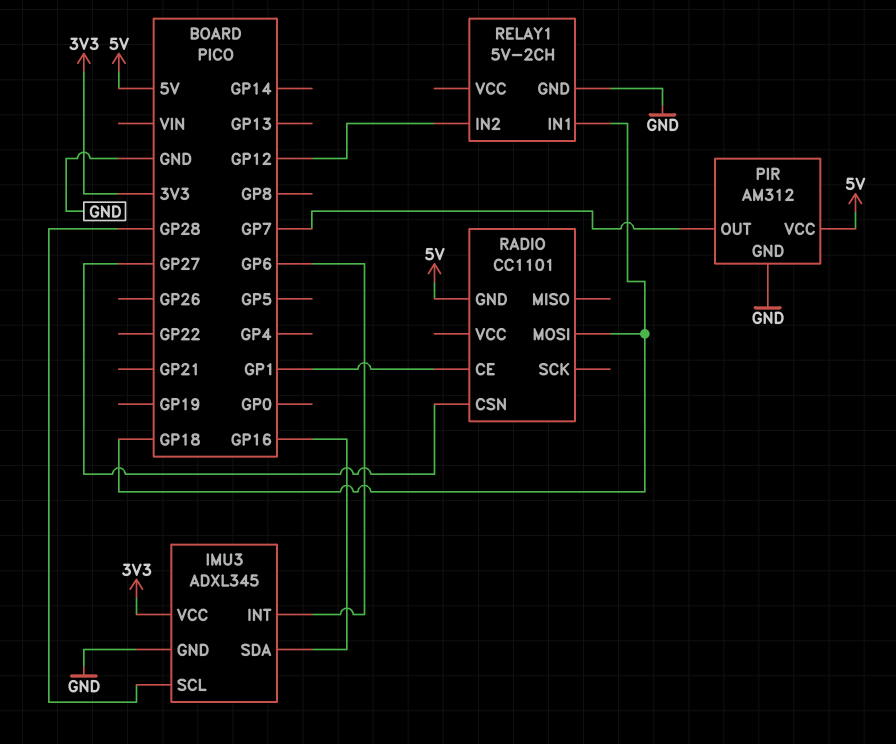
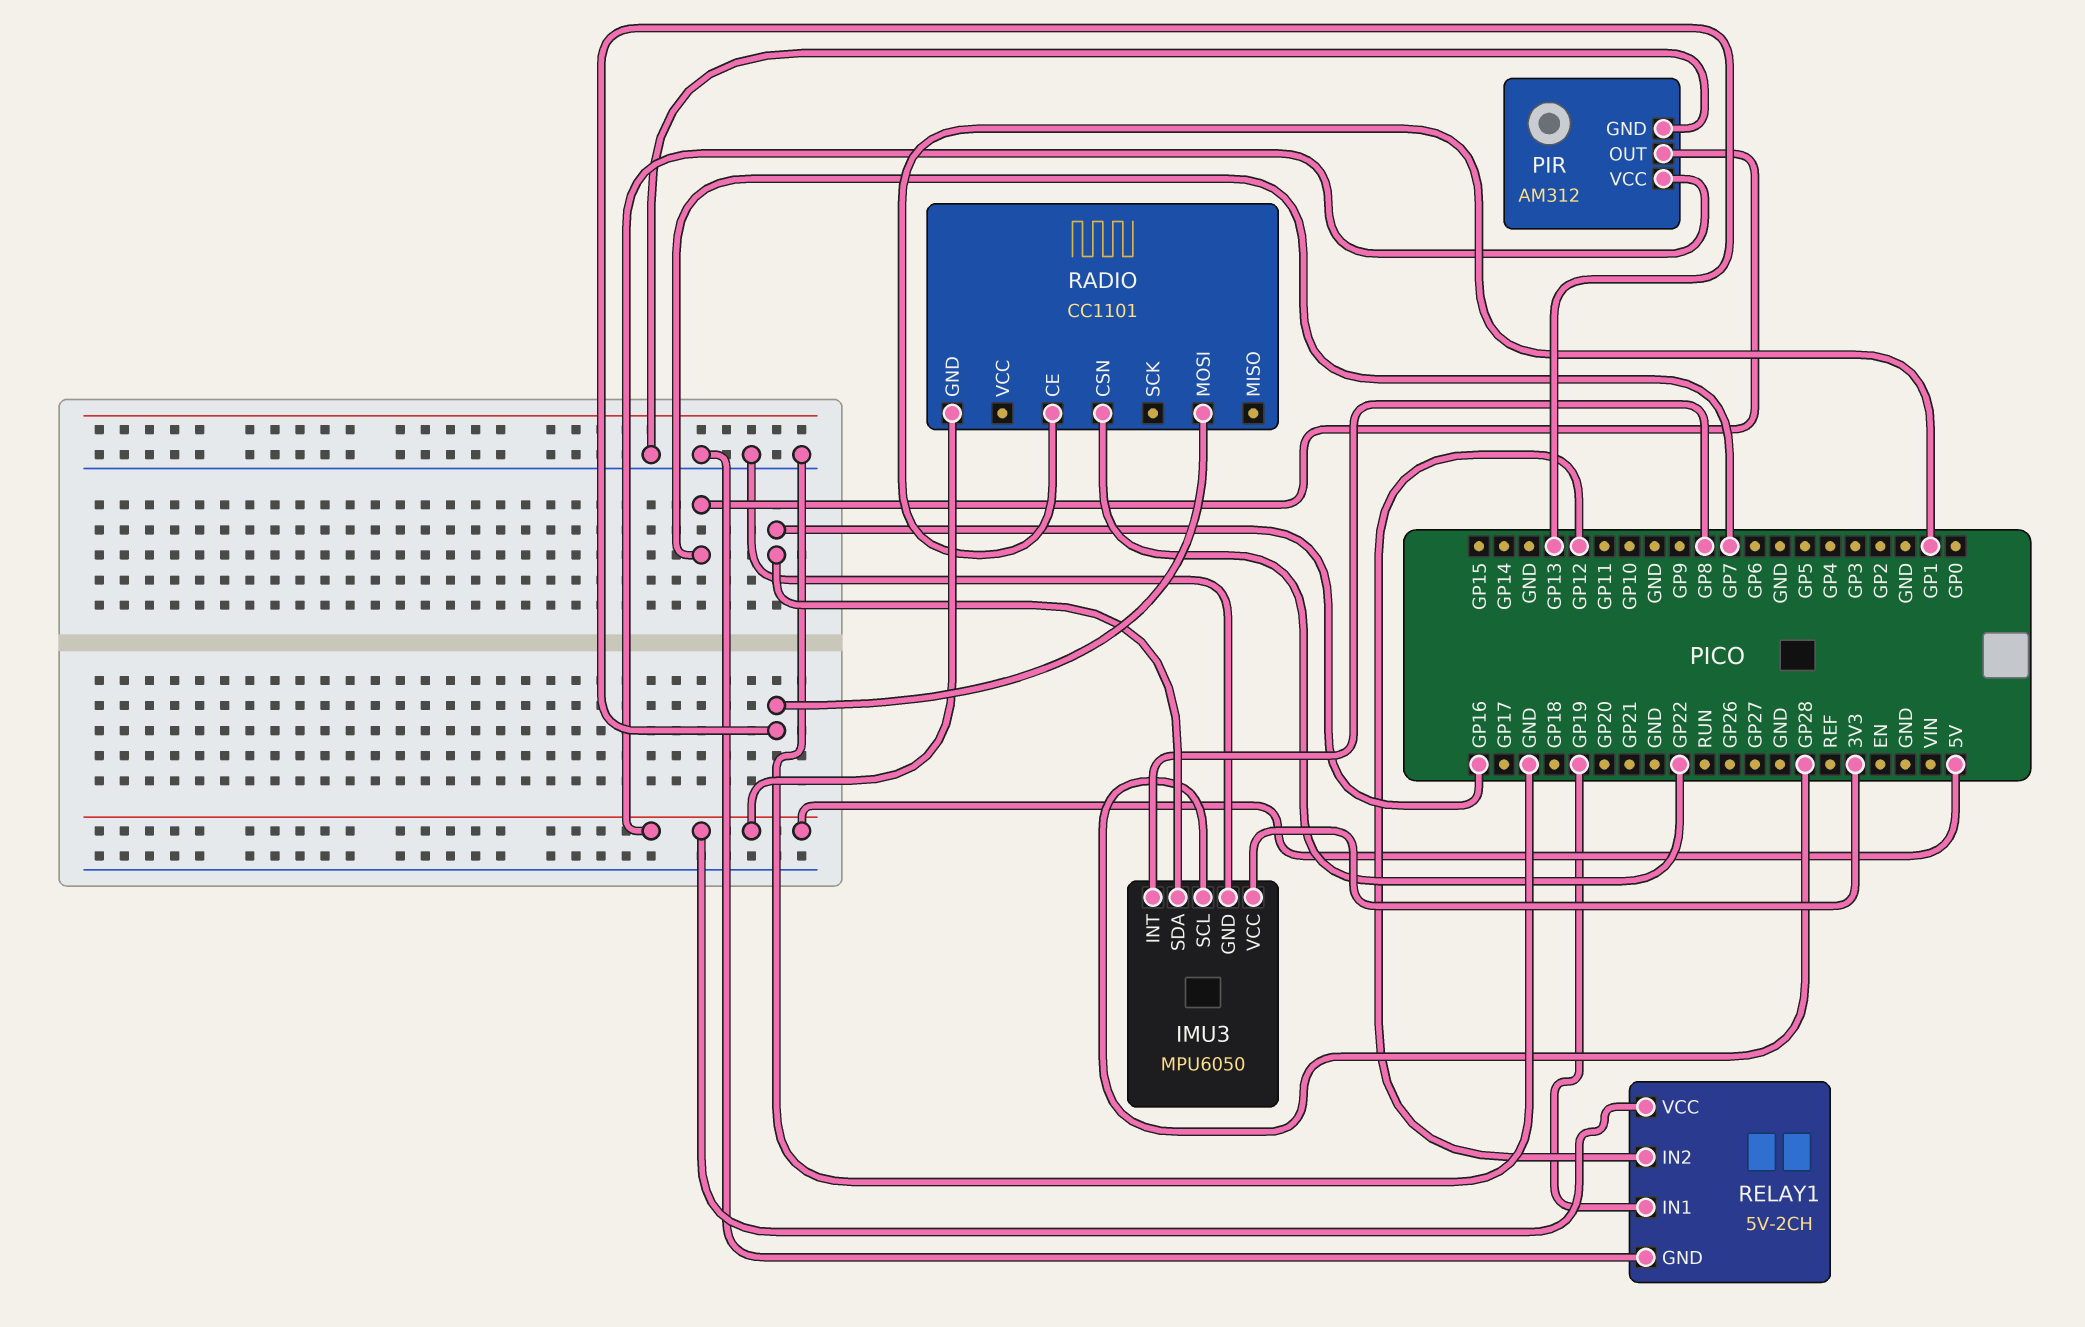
IMU3: ADXL345 -> MPU6050
IMU3 pin INT: GP6 -> GP8
RADIO pin CSN: GP27 -> GP22
RADIO pin MOSI: GP18 -> GP13
RELAY1 pin IN1: GP18 -> GP19
RELAY1 pin VCC: none -> 5V

